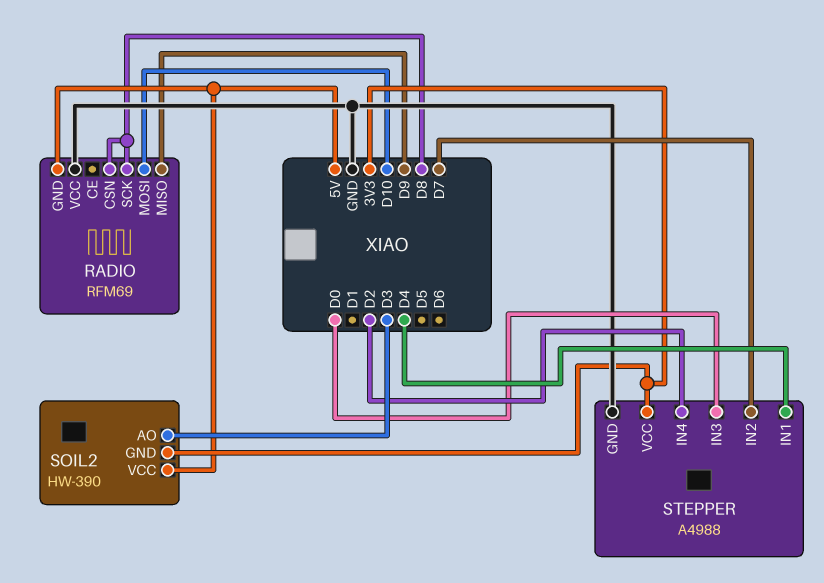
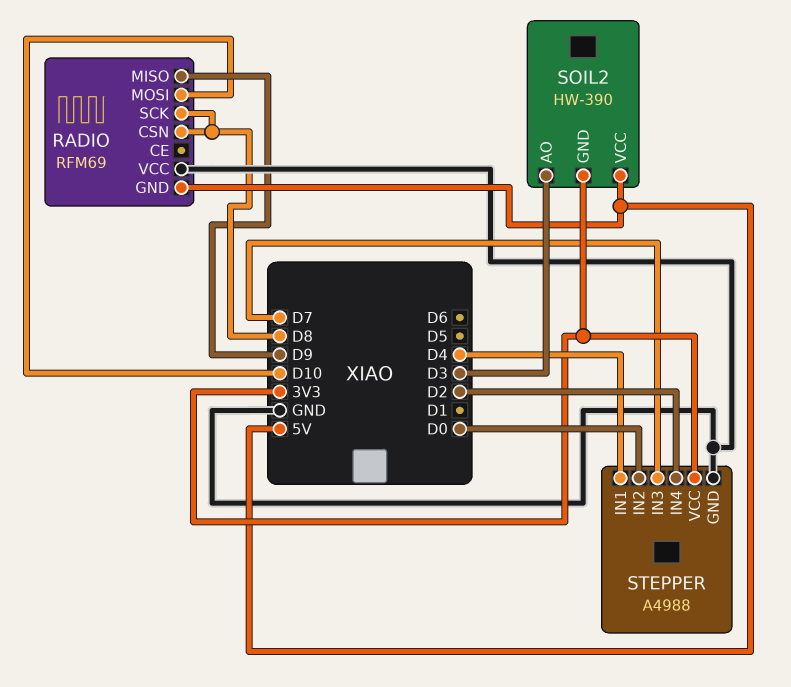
STEPPER pin IN2: D7 -> D0
STEPPER pin IN3: D0 -> D7

